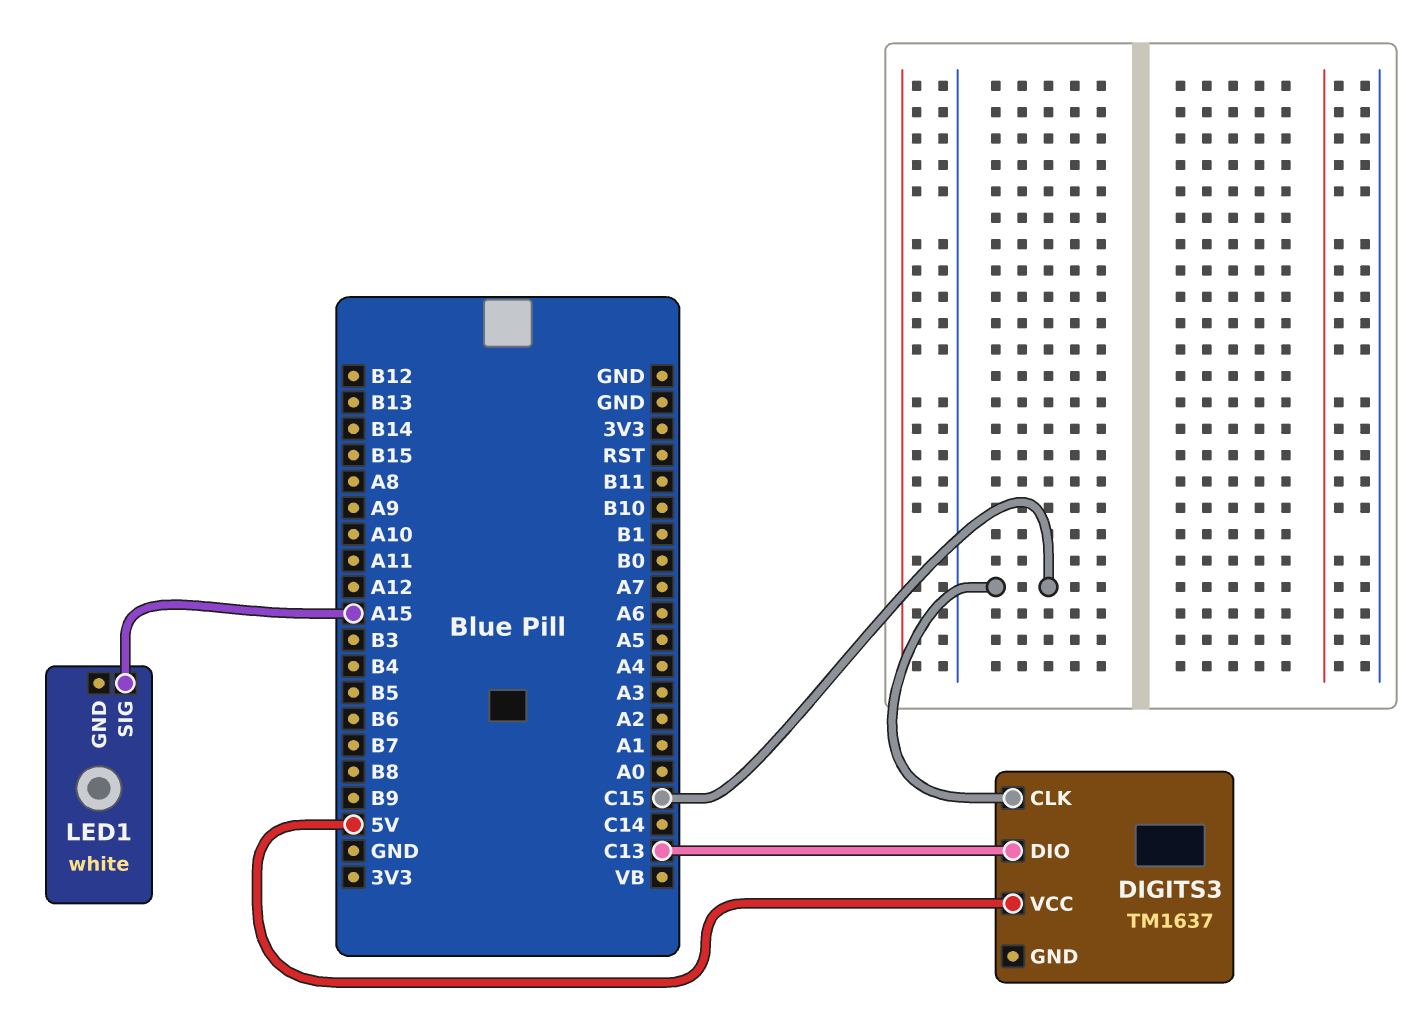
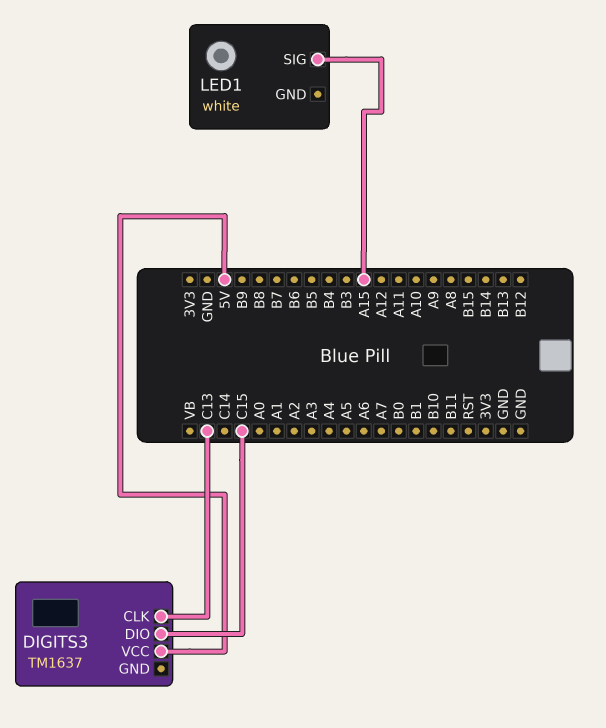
DIGITS3 pin CLK: C15 -> C13
DIGITS3 pin DIO: C13 -> C15

